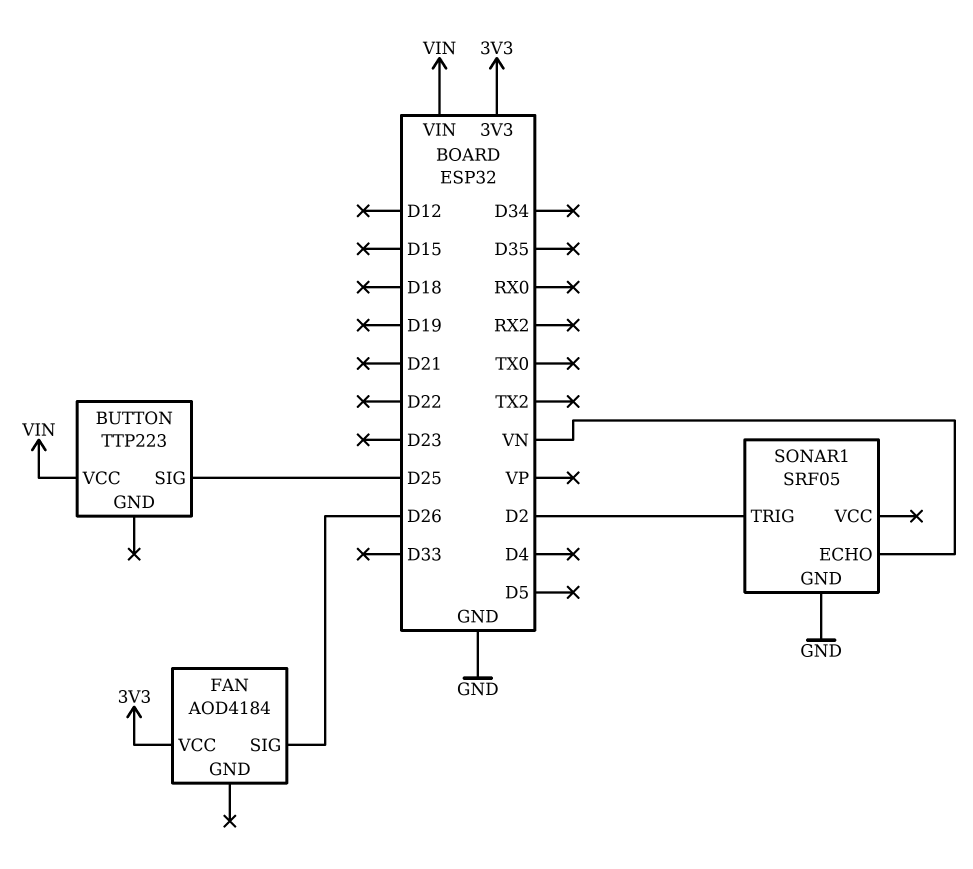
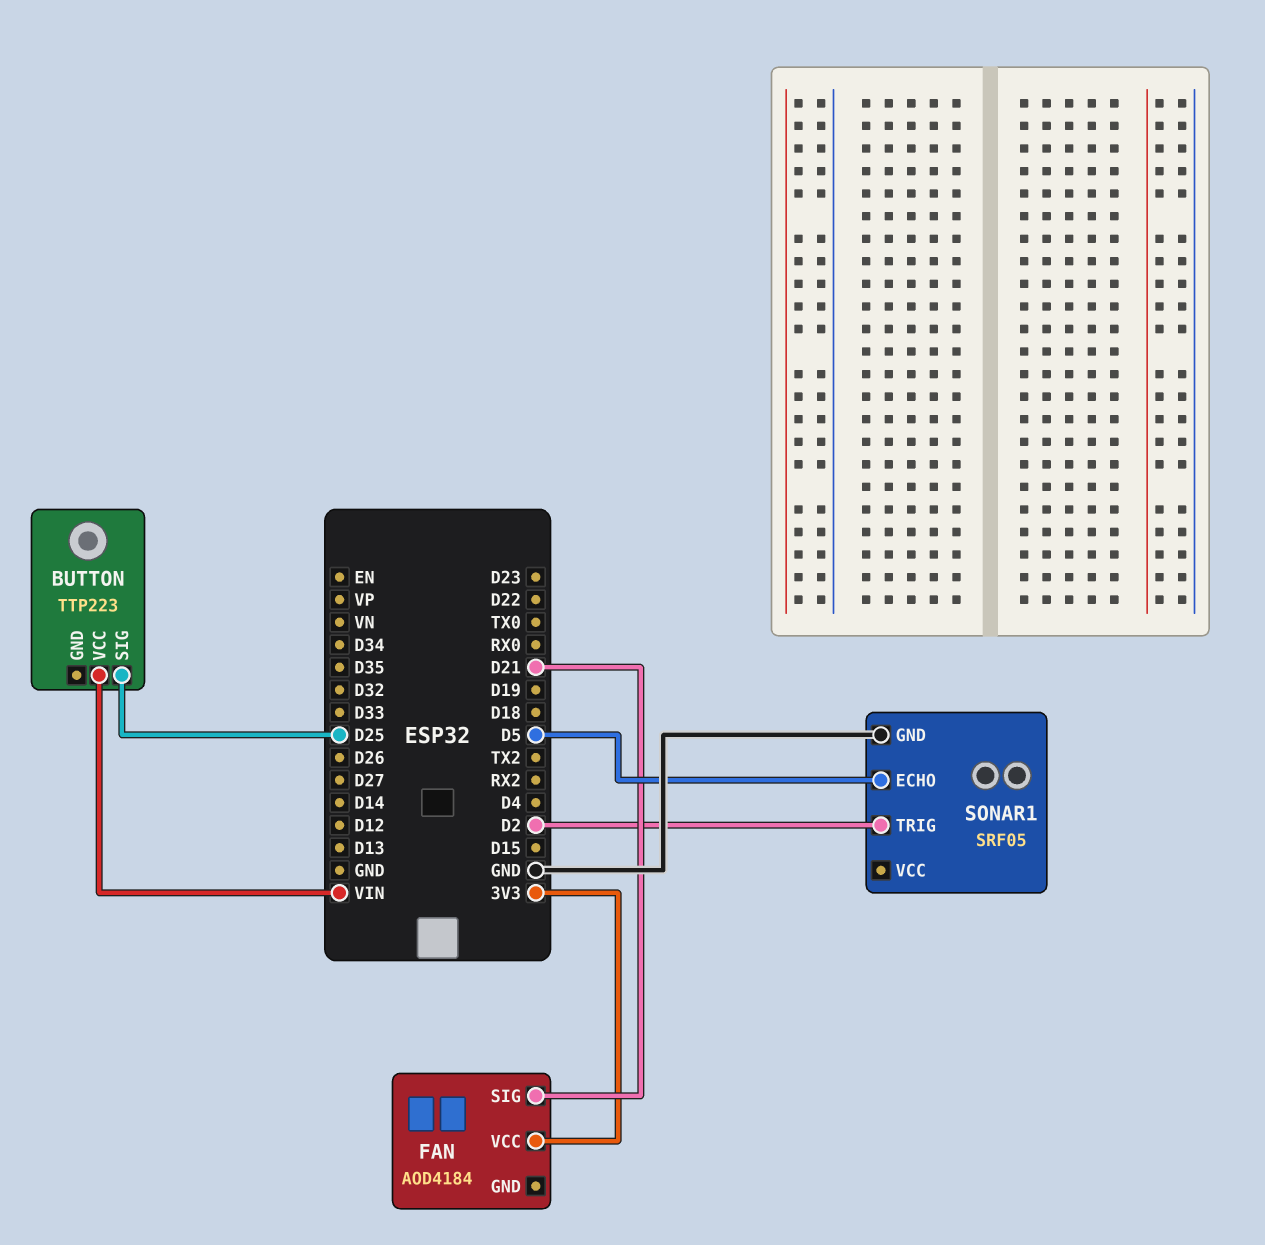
FAN pin SIG: D26 -> D21
SONAR1 pin ECHO: VN -> D5

